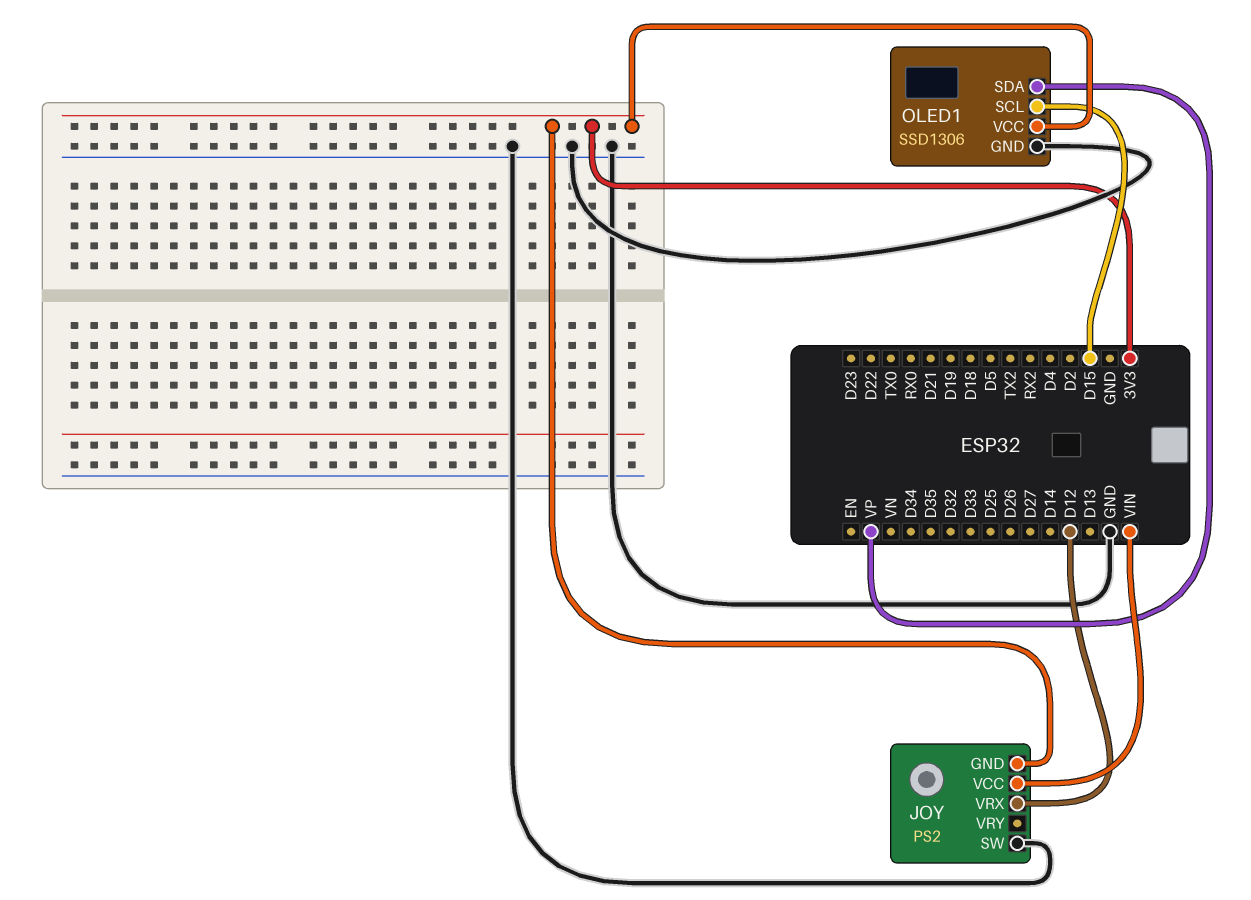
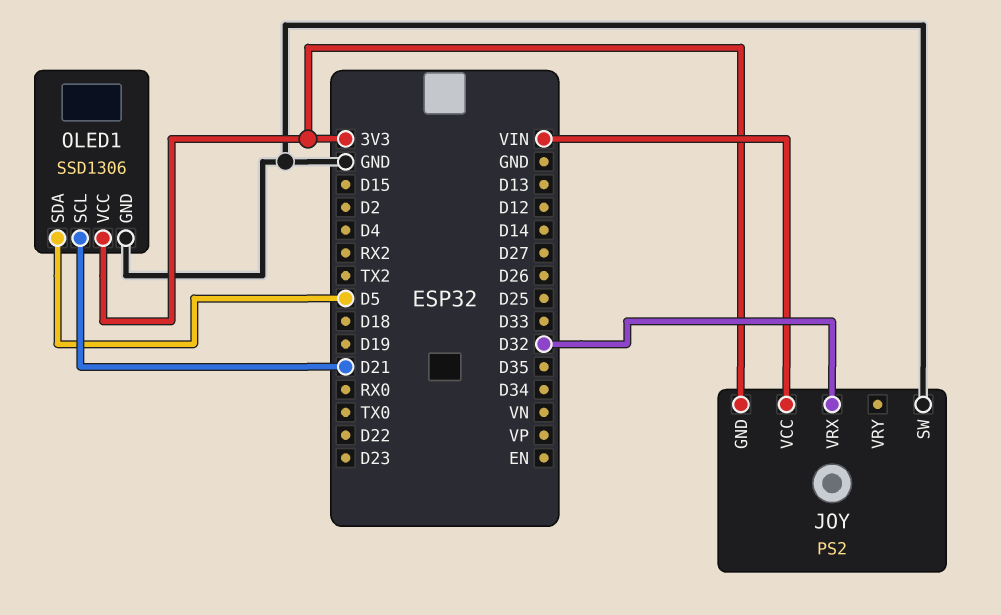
JOY pin VRX: D12 -> D32
OLED1 pin SCL: D15 -> D21
OLED1 pin SDA: VP -> D5

